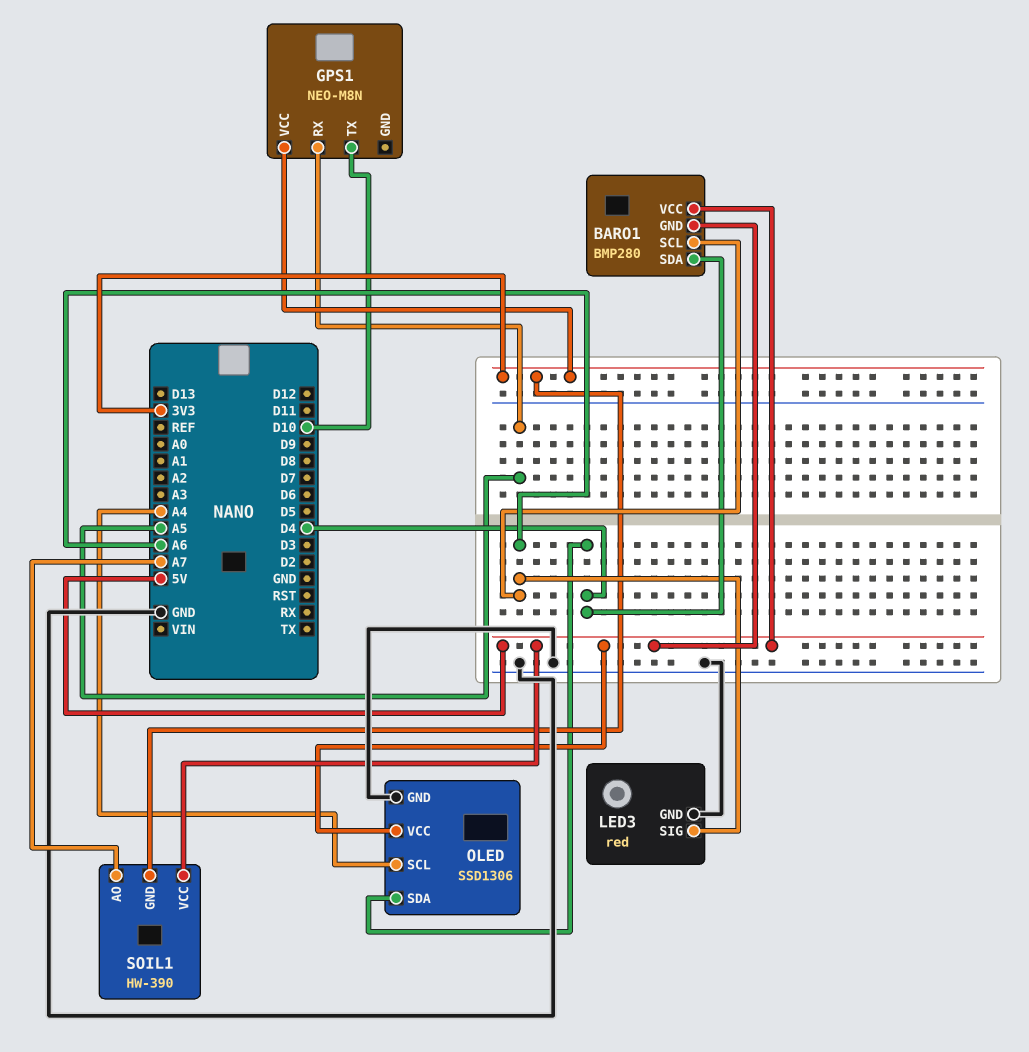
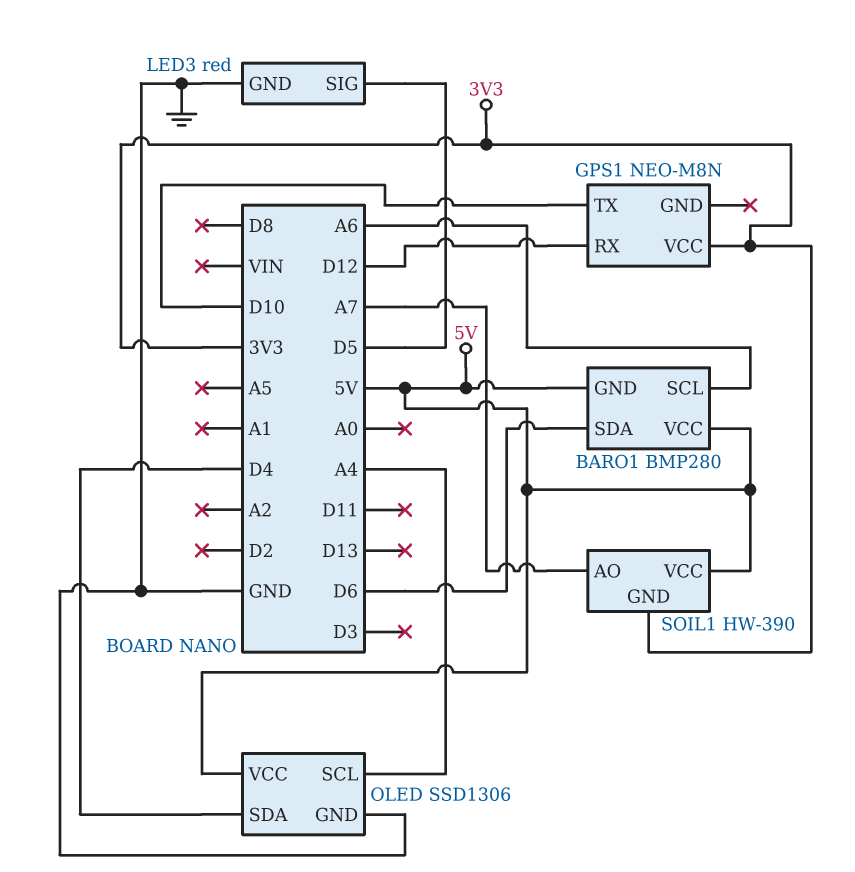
BARO1 pin SDA: D4 -> D6
GPS1 pin RX: A5 -> D12
LED3 pin SIG: A6 -> D5

